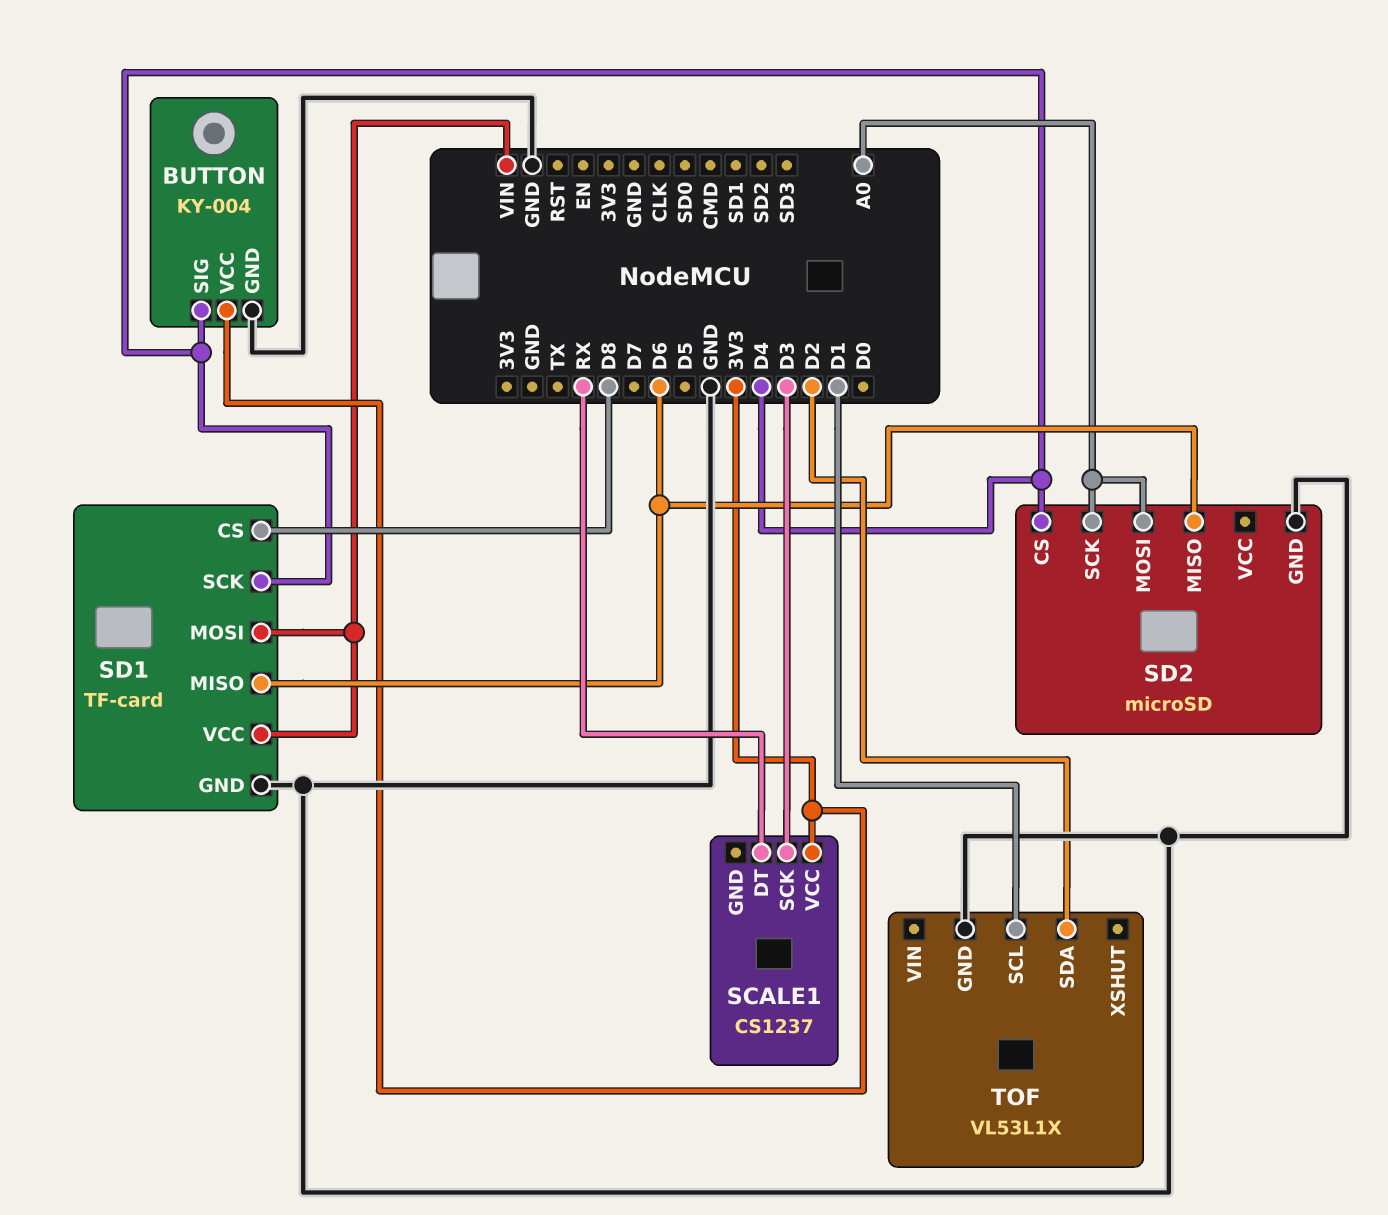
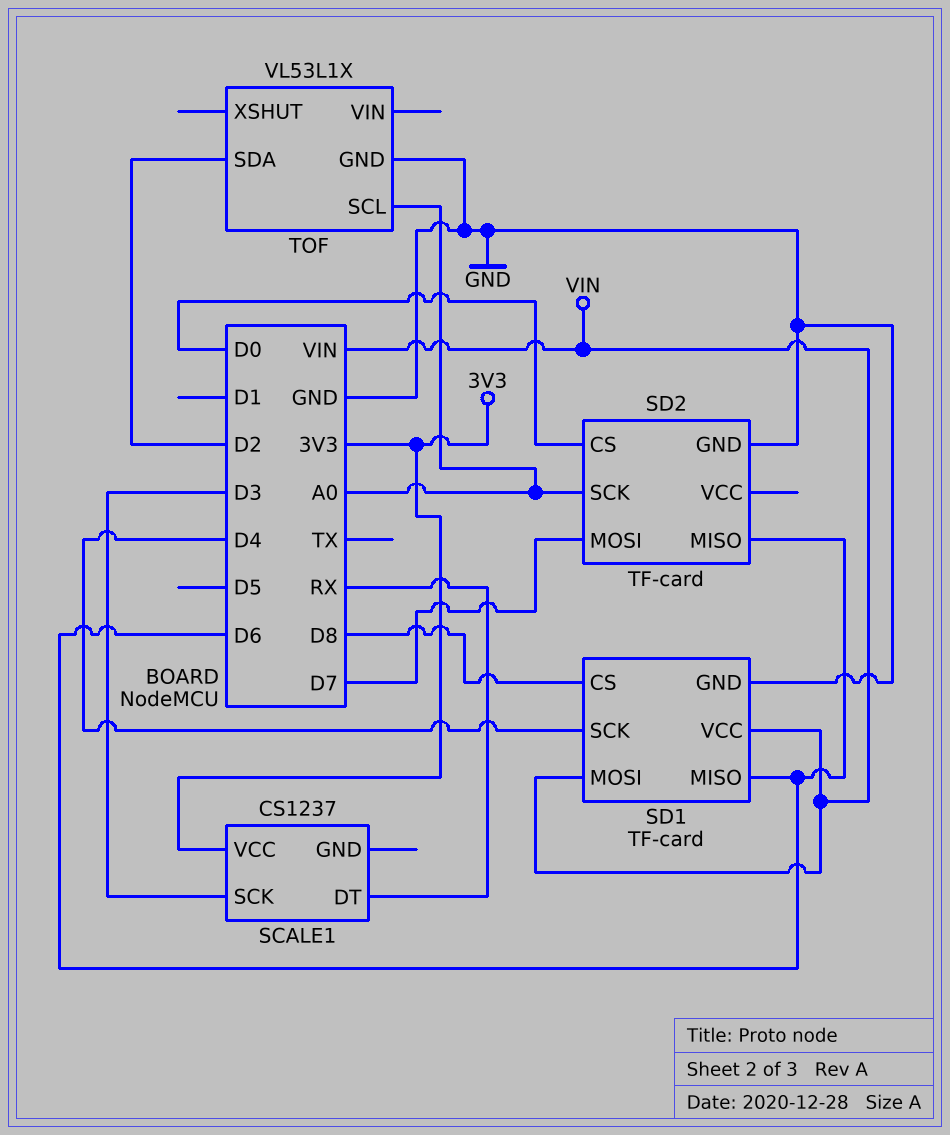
BUTTON: KY-004 -> none
BUTTON pin GND: GND -> none
BUTTON pin SIG: D4 -> none
BUTTON pin VCC: 3V3 -> none
SD2: microSD -> TF-card
SD2 pin CS: D4 -> D0
SD2 pin MOSI: A0 -> D7
TOF pin SCL: D1 -> A0

